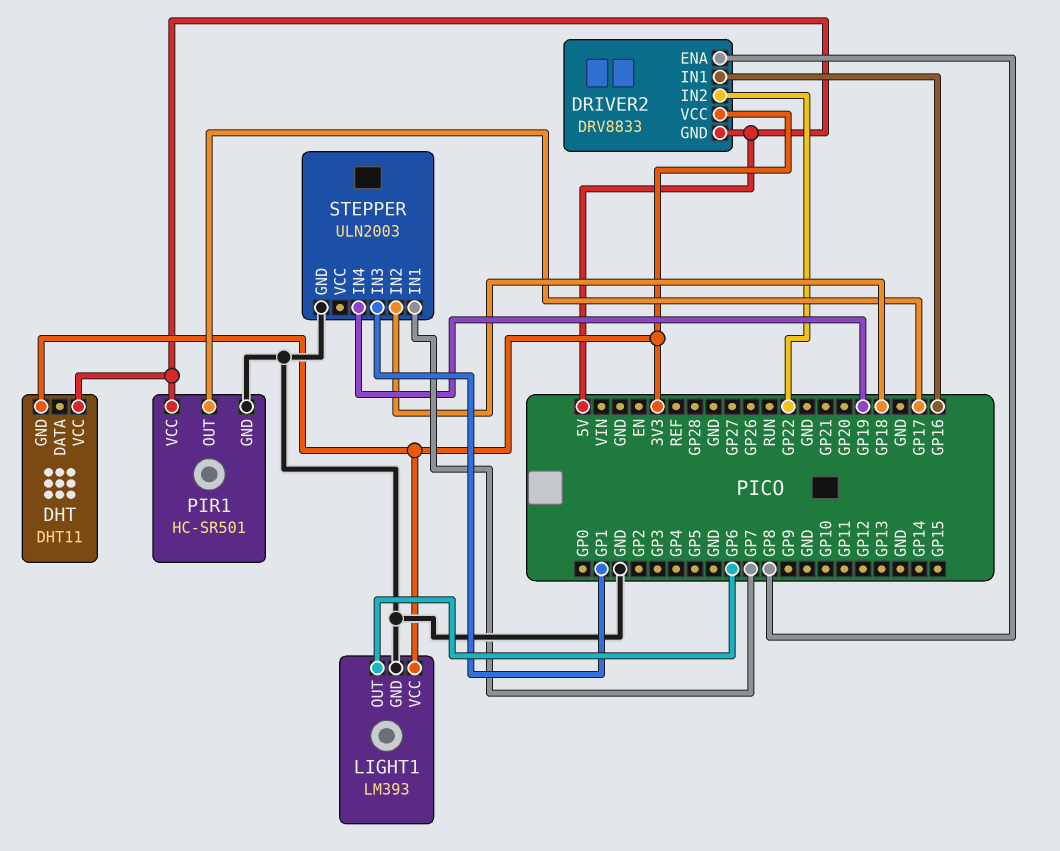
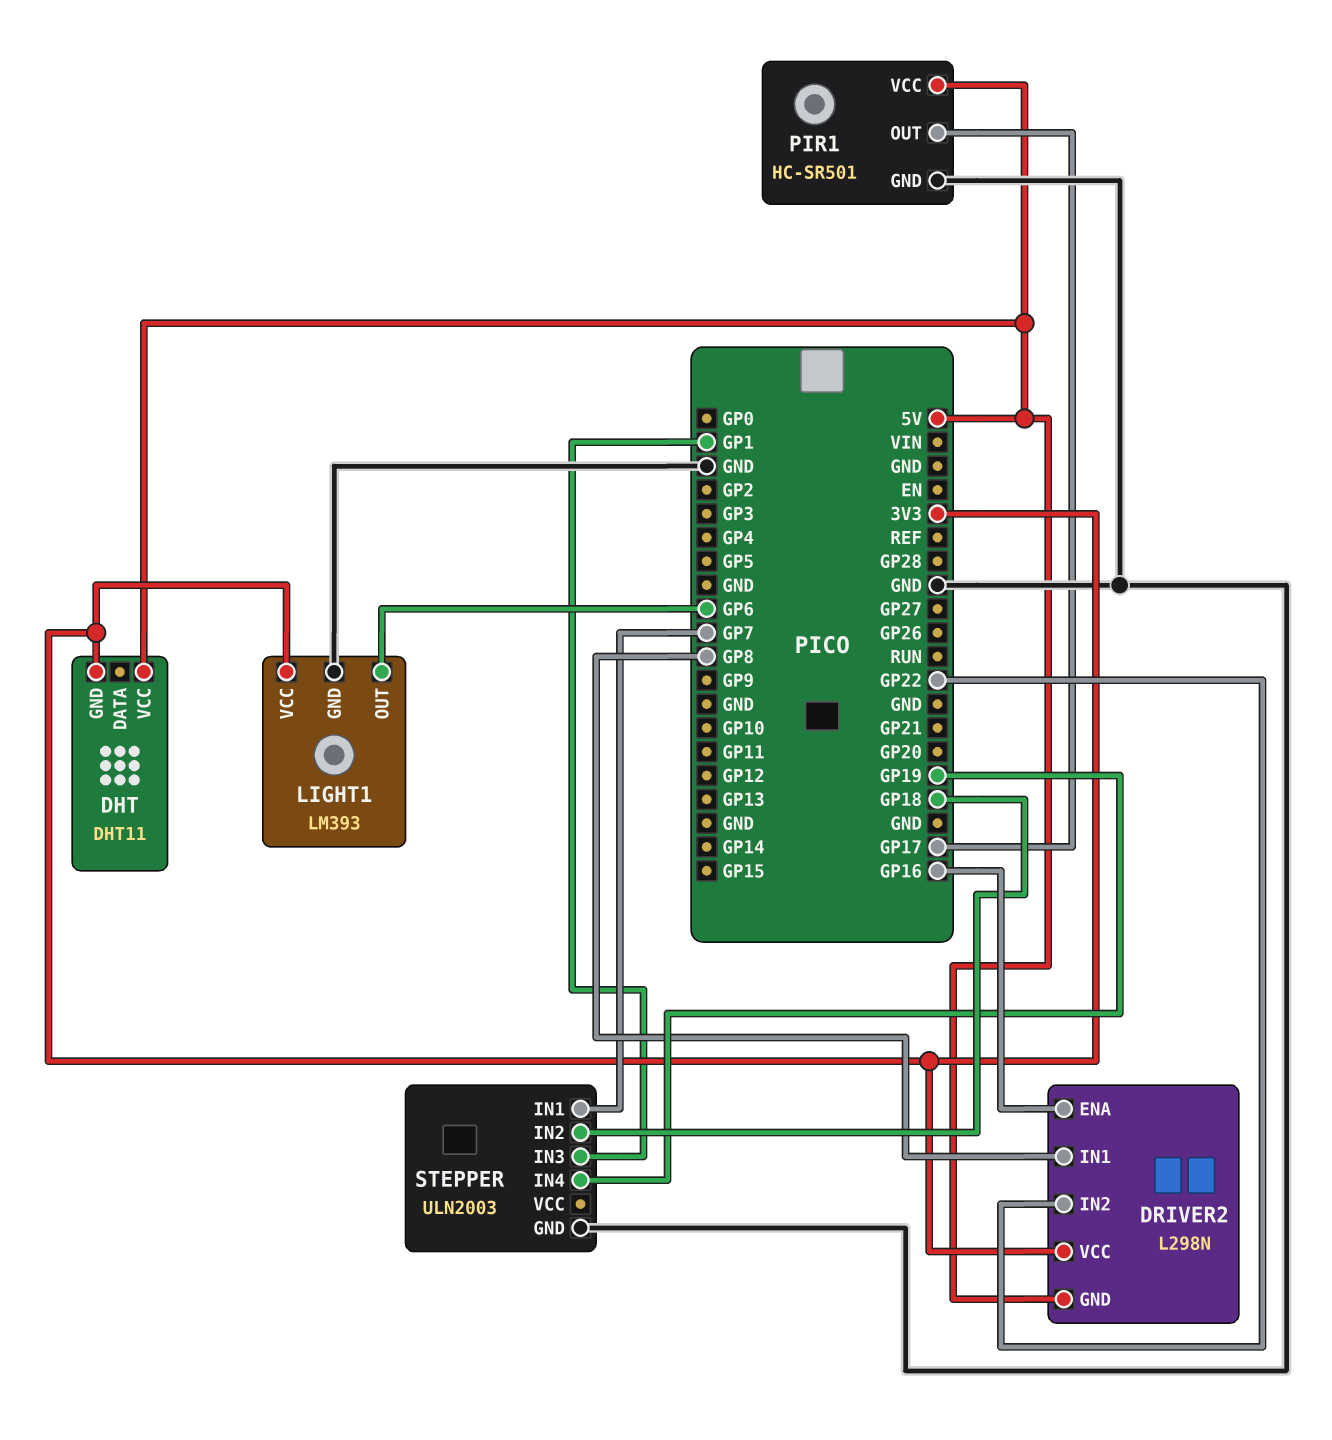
DRIVER2: DRV8833 -> L298N
DRIVER2 pin ENA: GP8 -> GP16
DRIVER2 pin IN1: GP16 -> GP8

